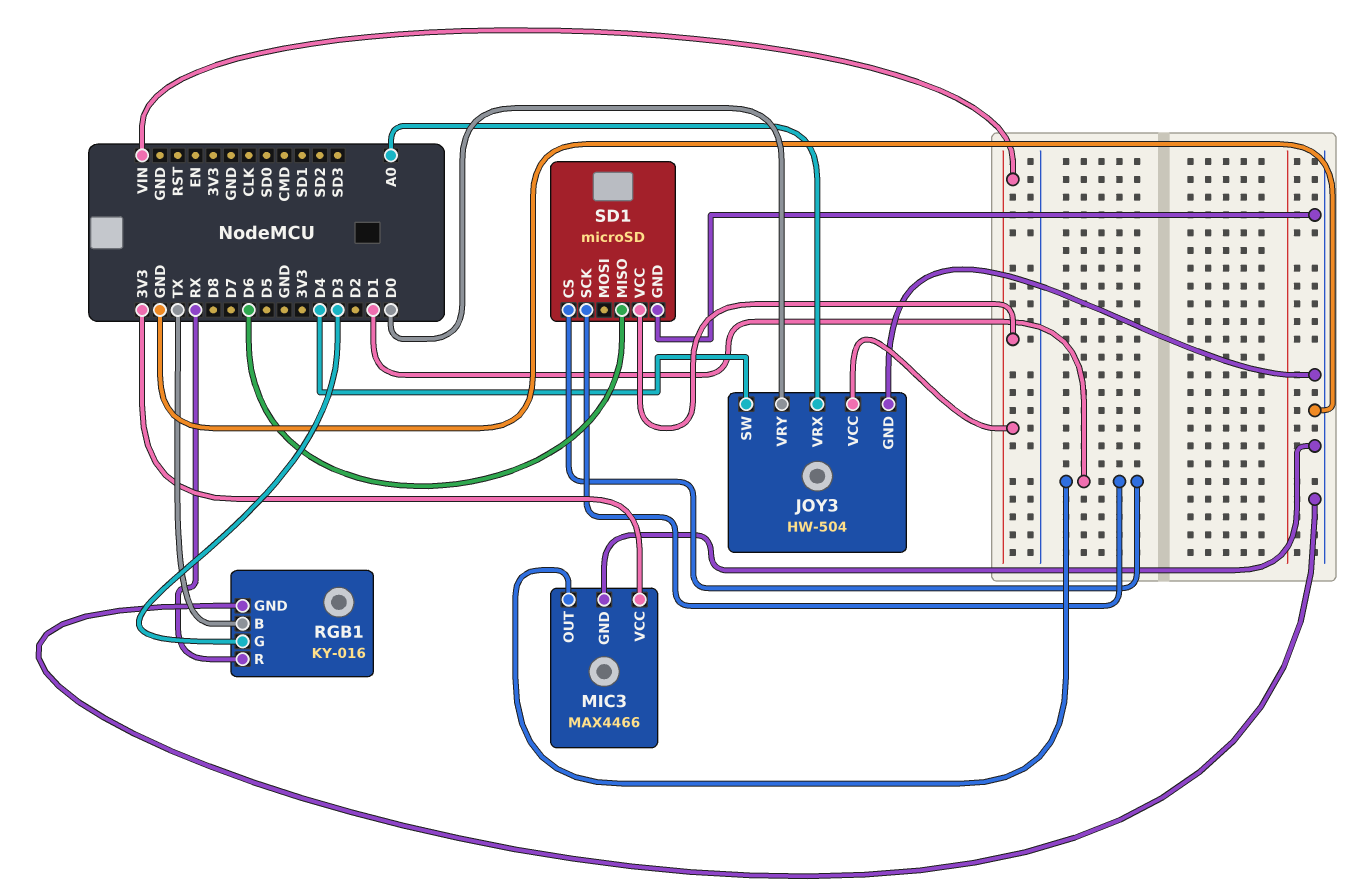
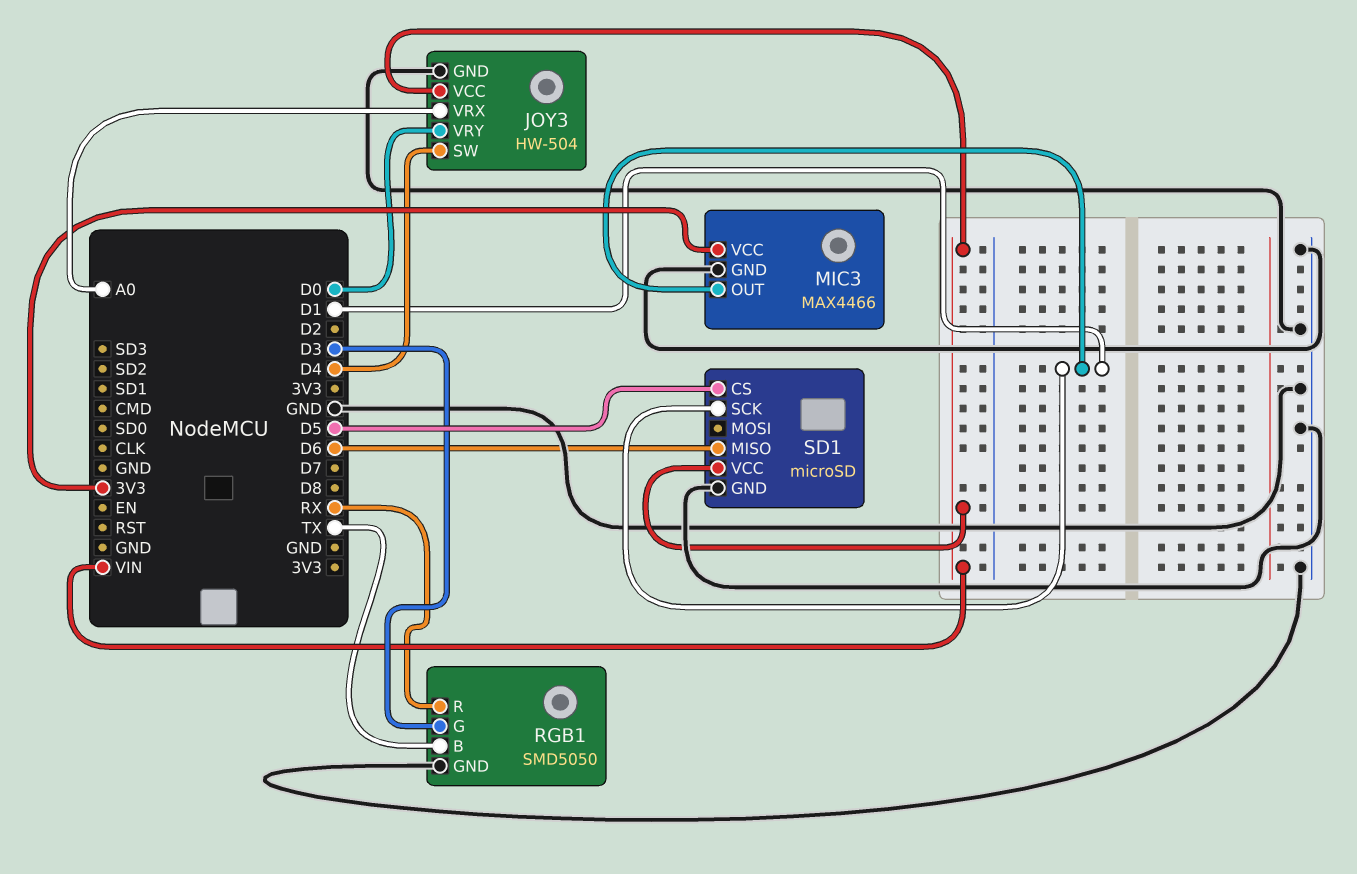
RGB1: KY-016 -> SMD5050
SD1 pin CS: D1 -> D5

